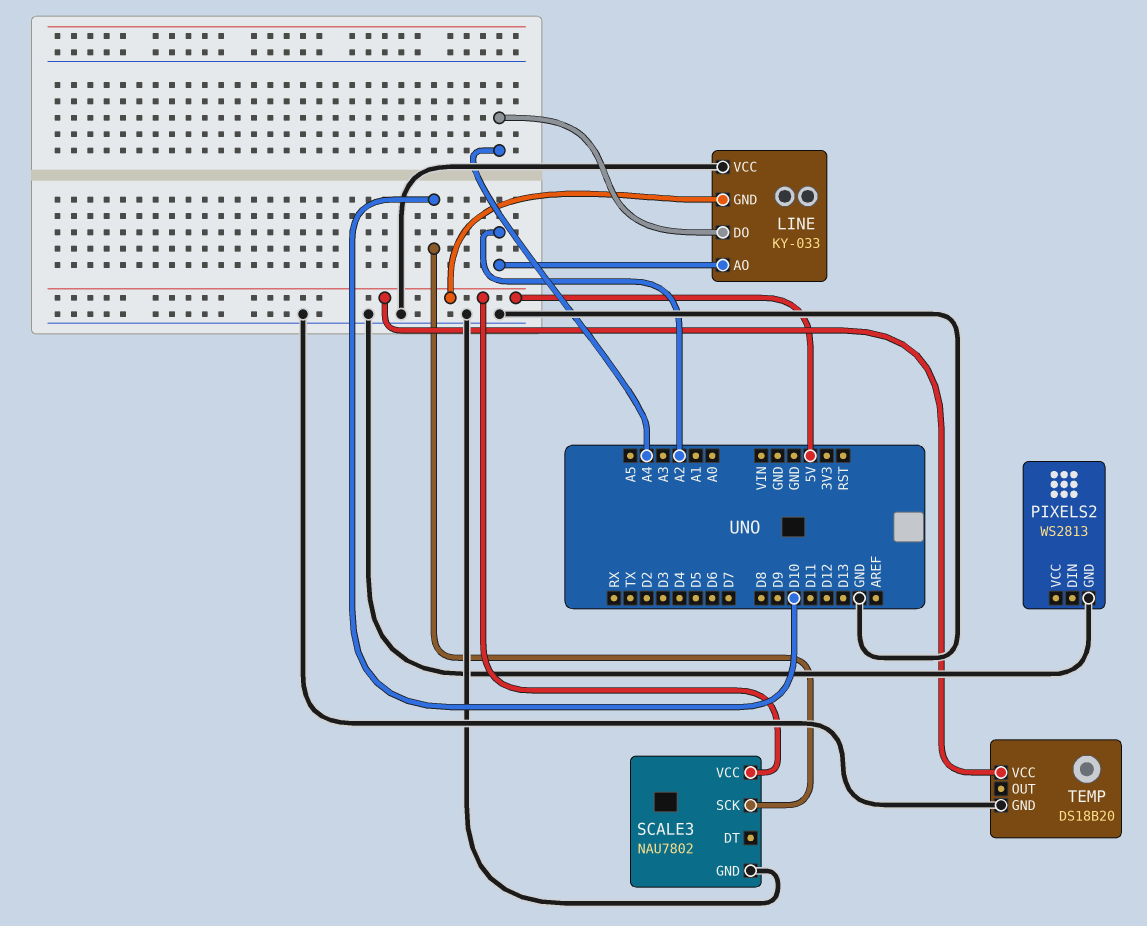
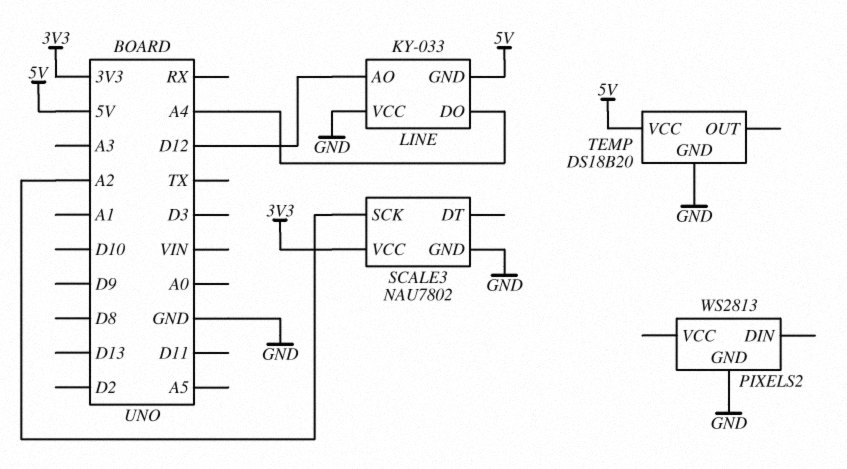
LINE pin AO: A2 -> D12
SCALE3 pin SCK: D10 -> A2
SCALE3 pin VCC: 5V -> 3V3

